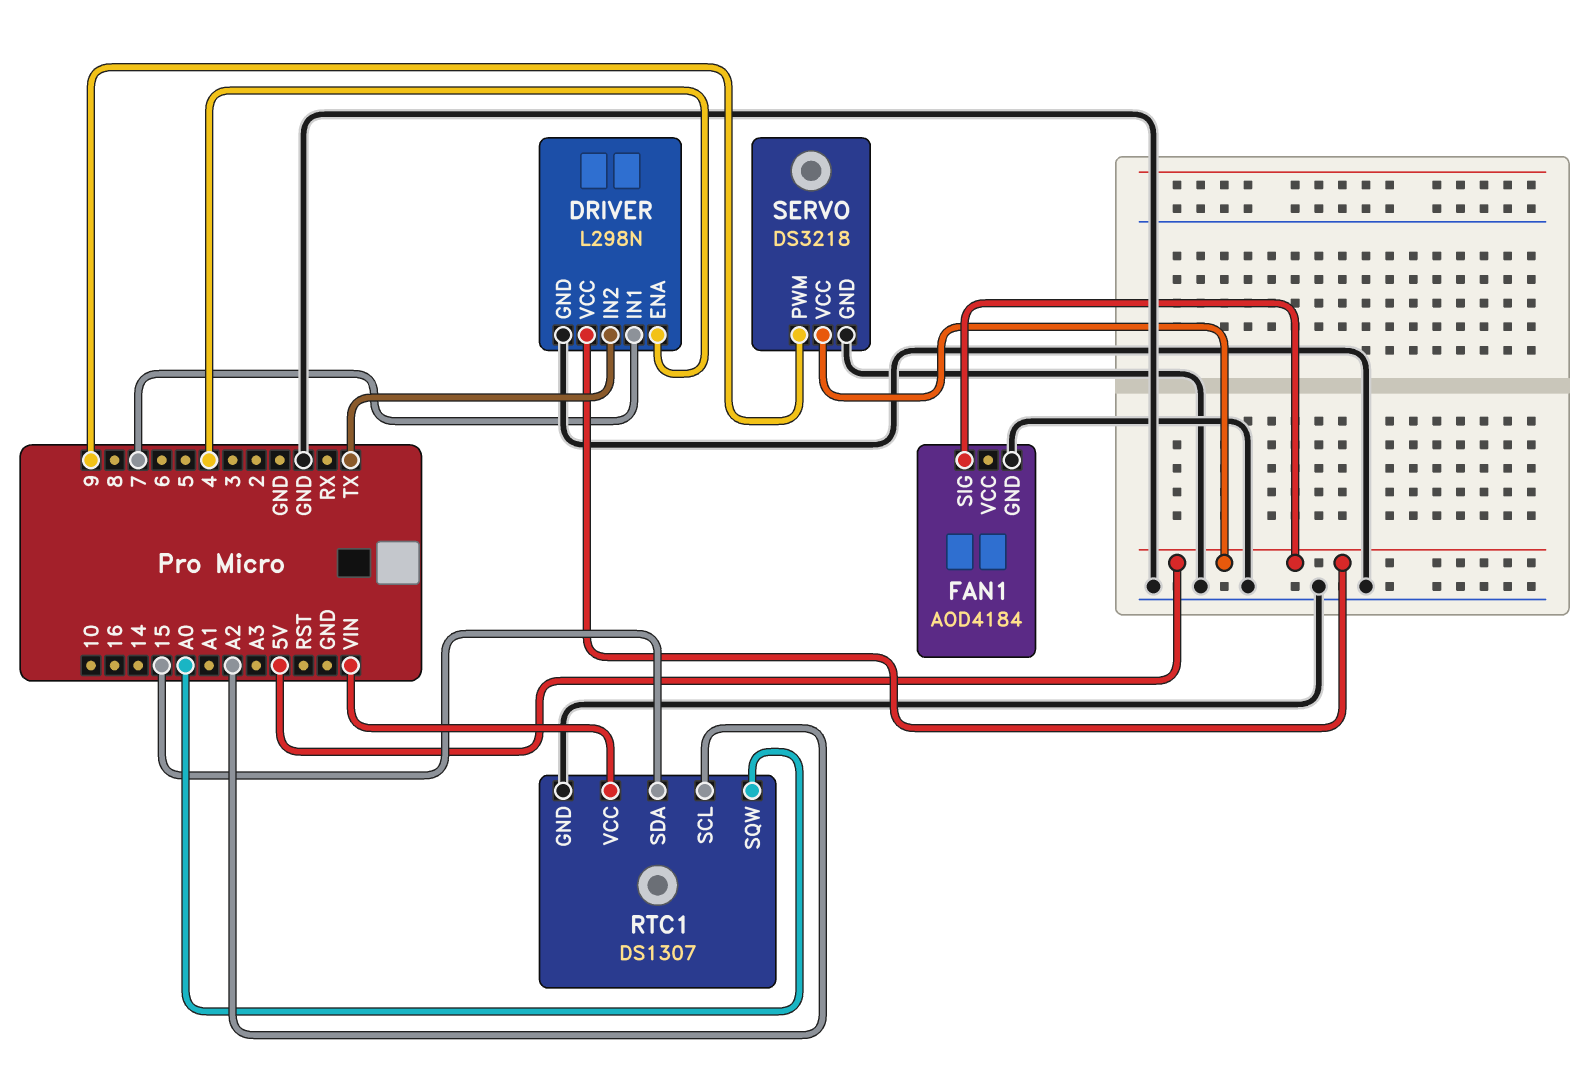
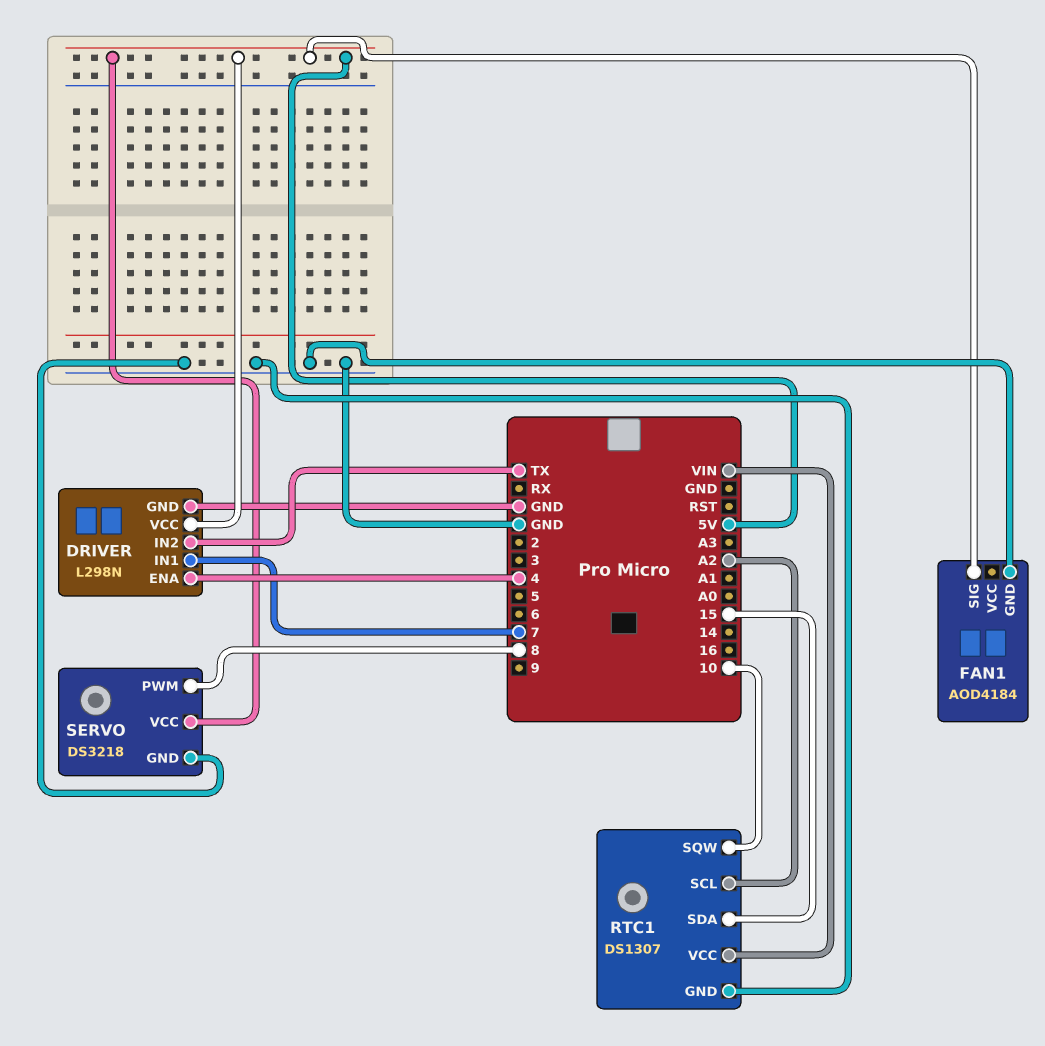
RTC1 pin SQW: A0 -> 10
SERVO pin PWM: 9 -> 8

